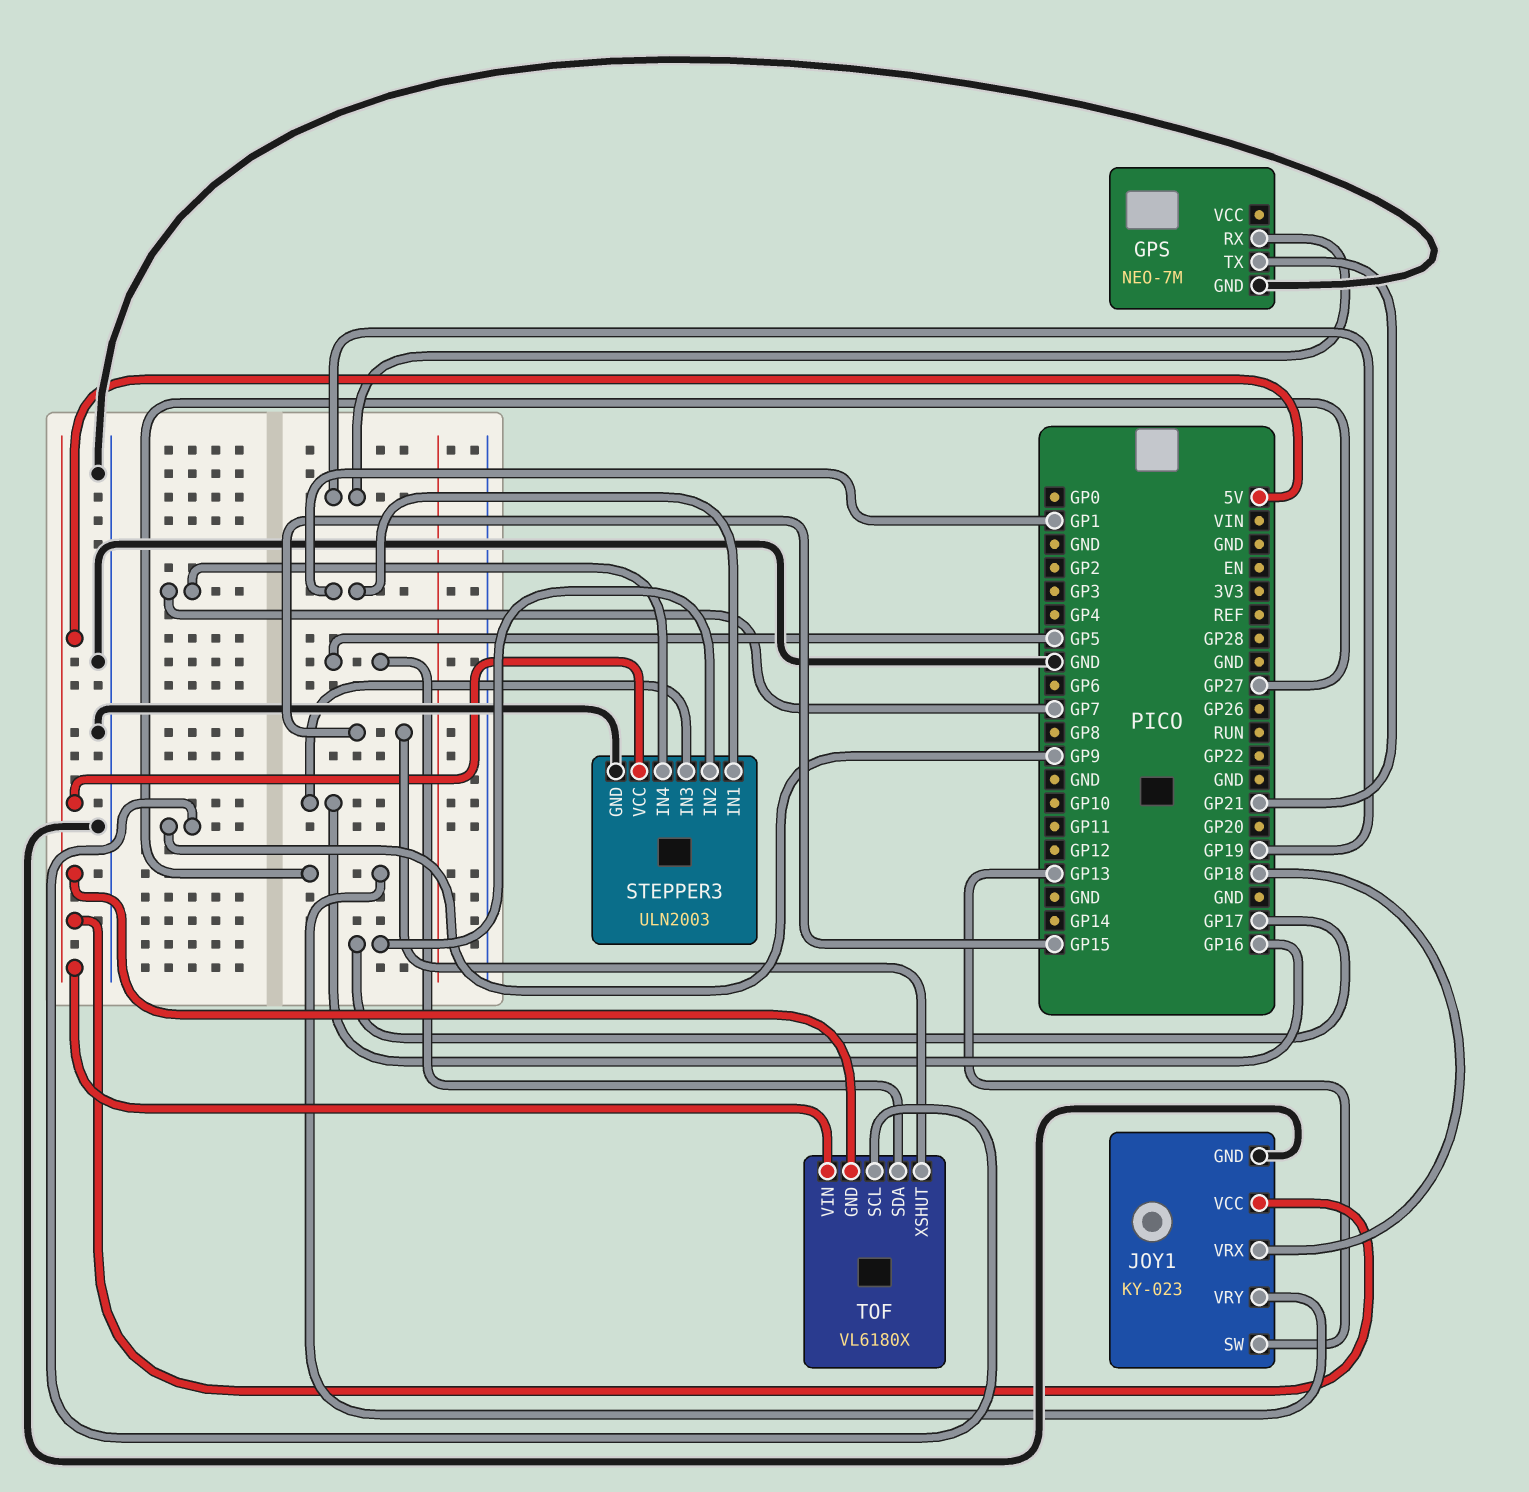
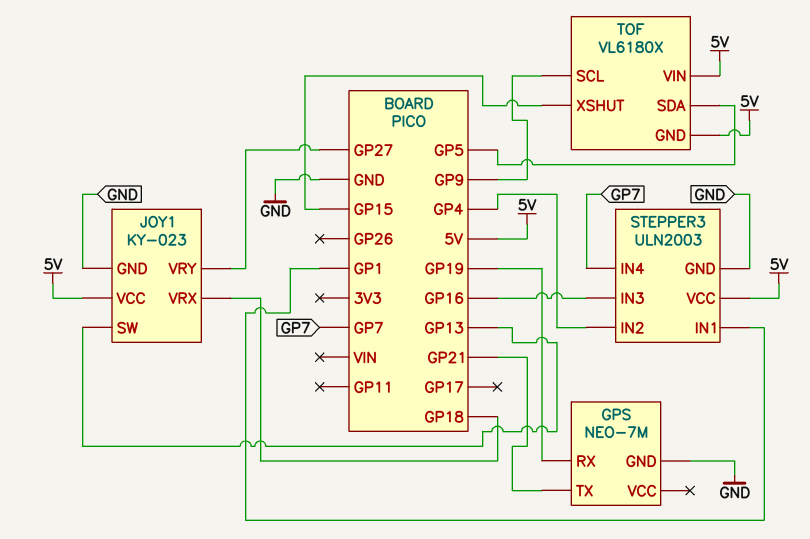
STEPPER3 pin IN2: GP17 -> GP4

